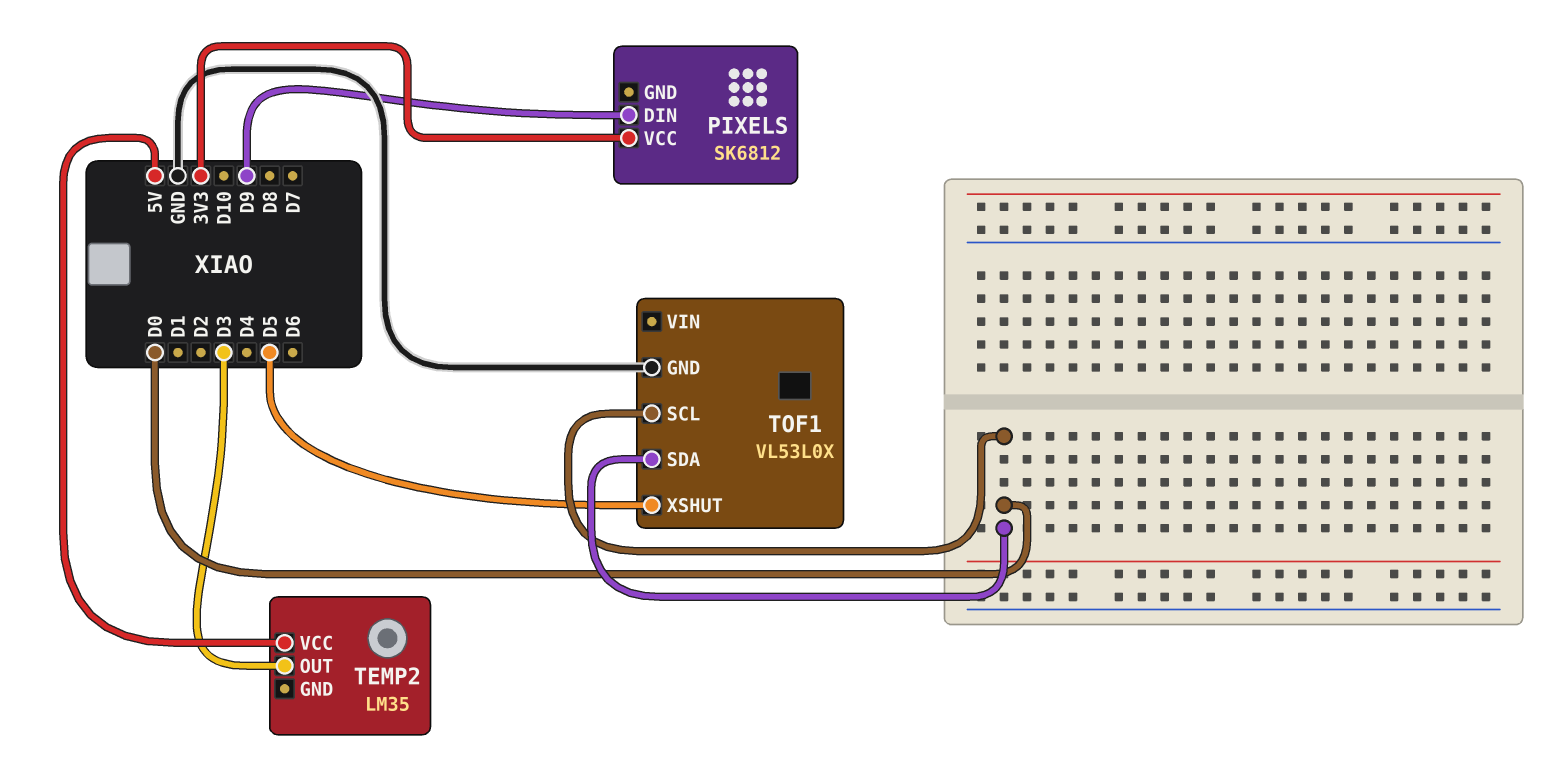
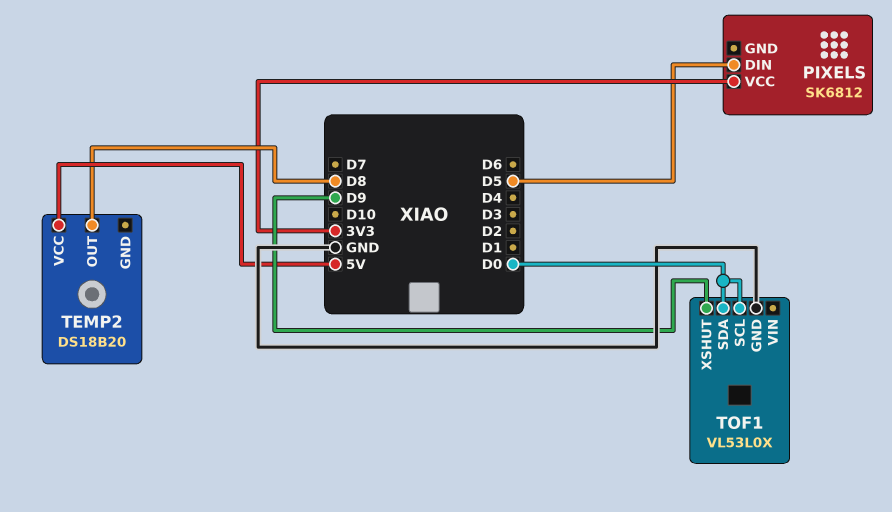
PIXELS pin DIN: D9 -> D5
TEMP2: LM35 -> DS18B20
TEMP2 pin OUT: D3 -> D8
TOF1 pin XSHUT: D5 -> D9

